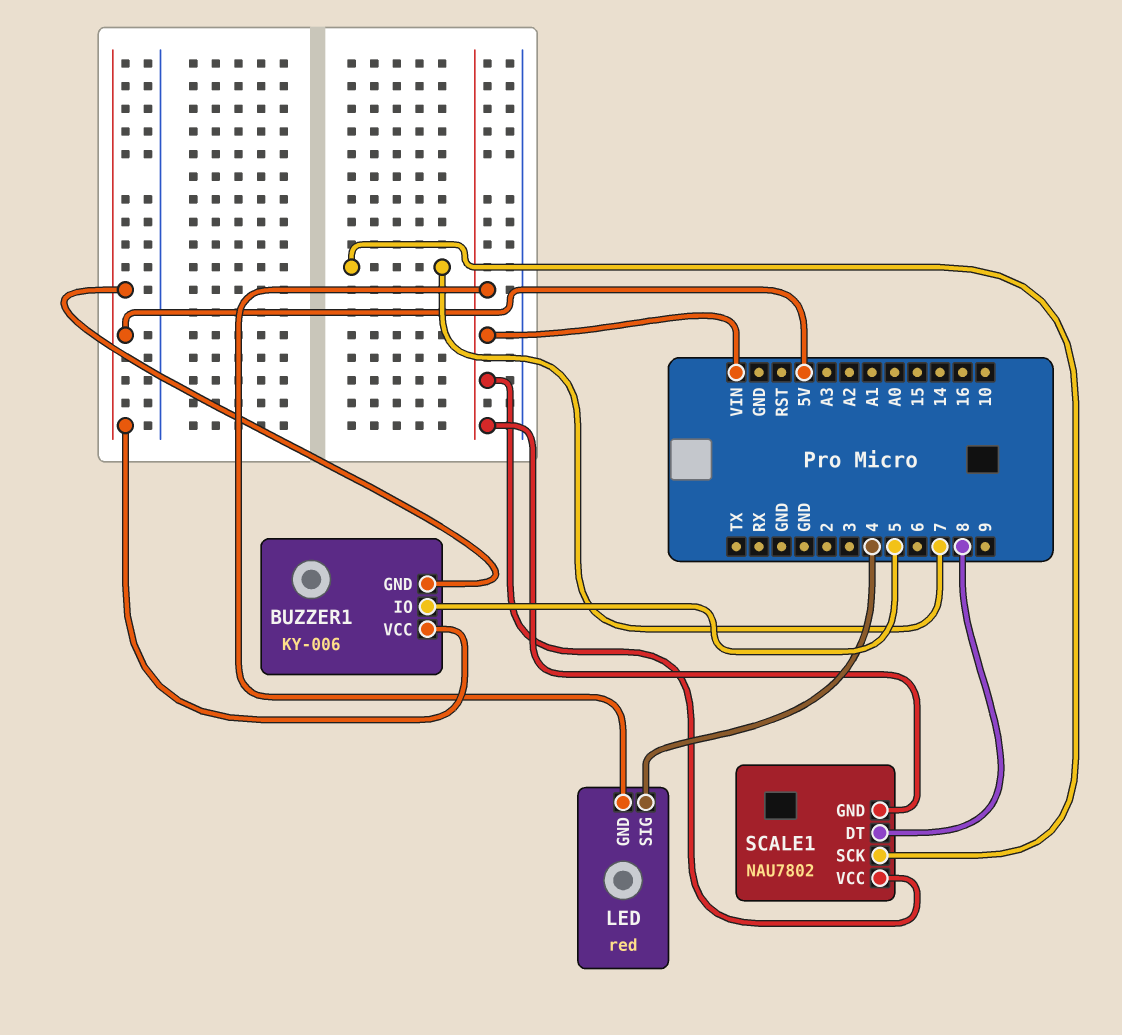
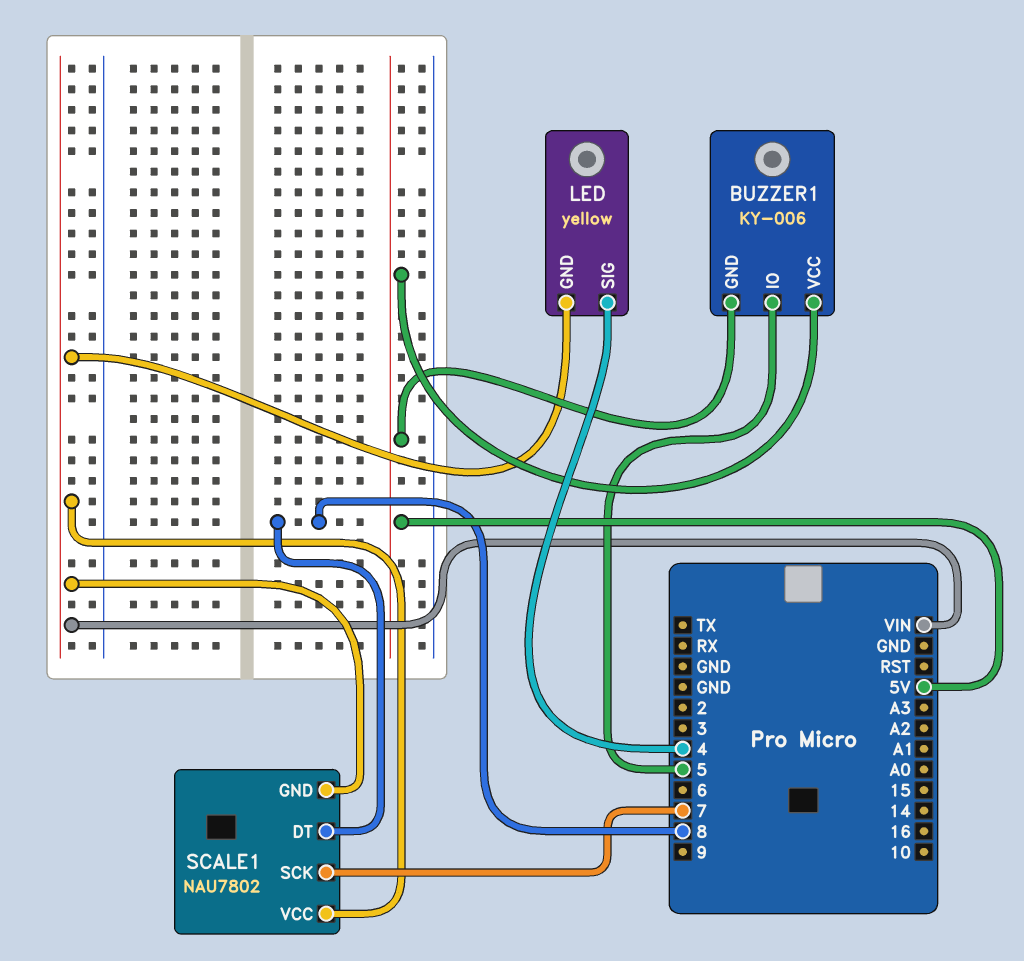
LED: red -> yellow

